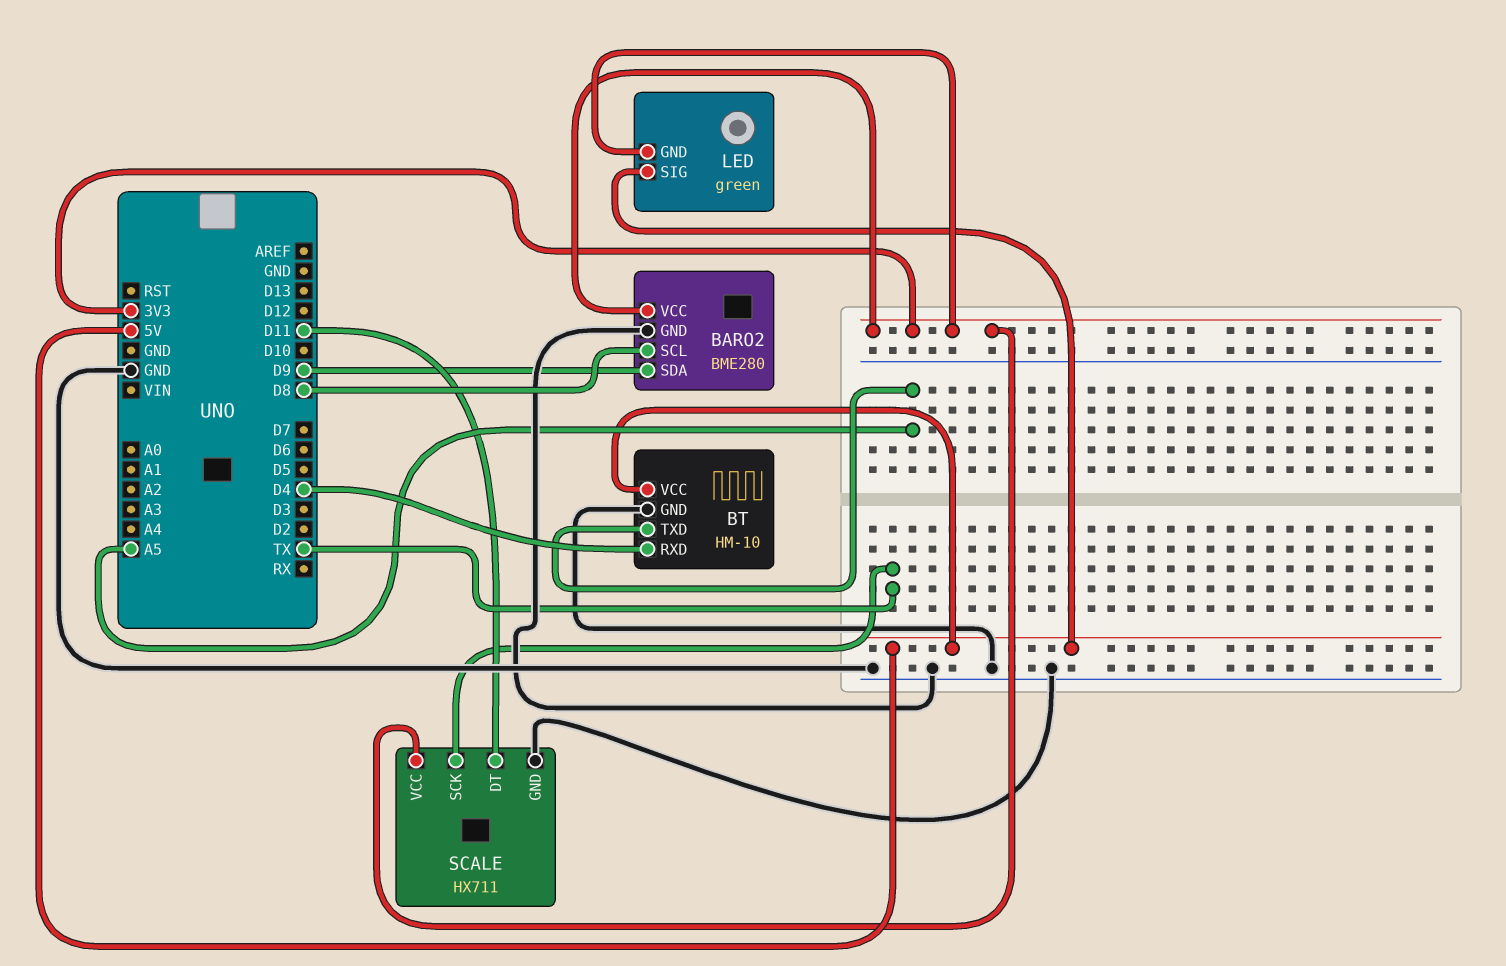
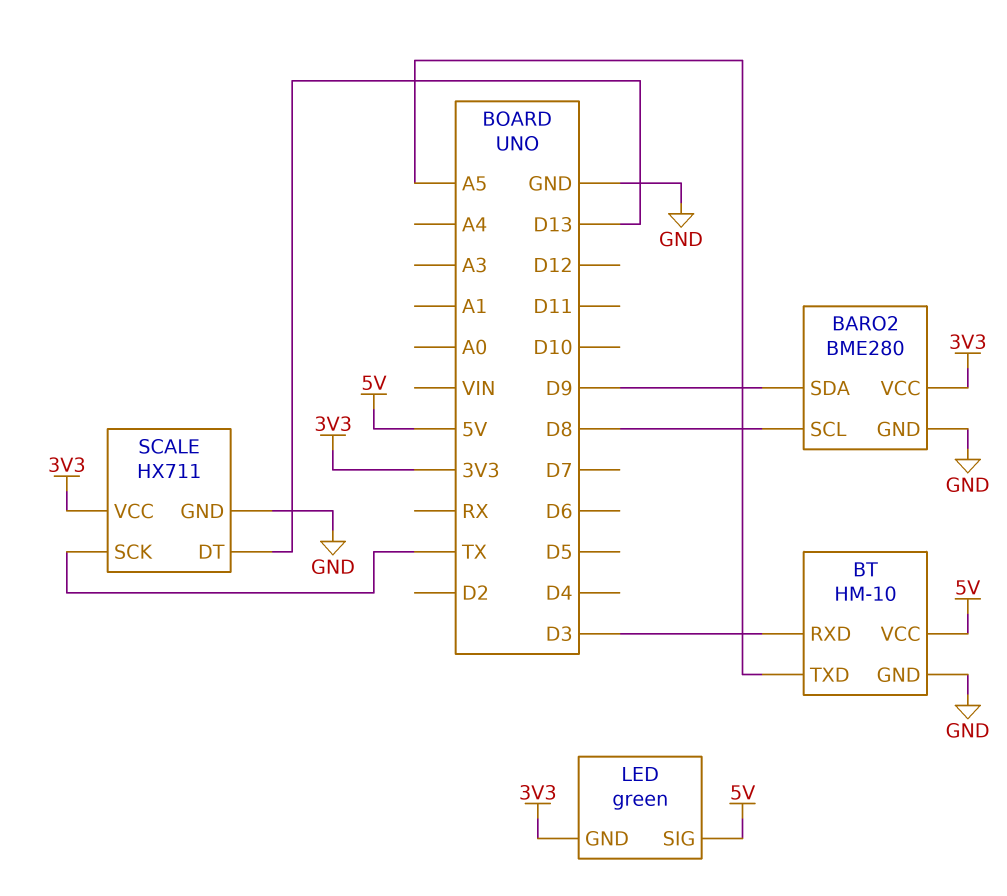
BT pin RXD: D4 -> D3
SCALE pin DT: D11 -> D13

